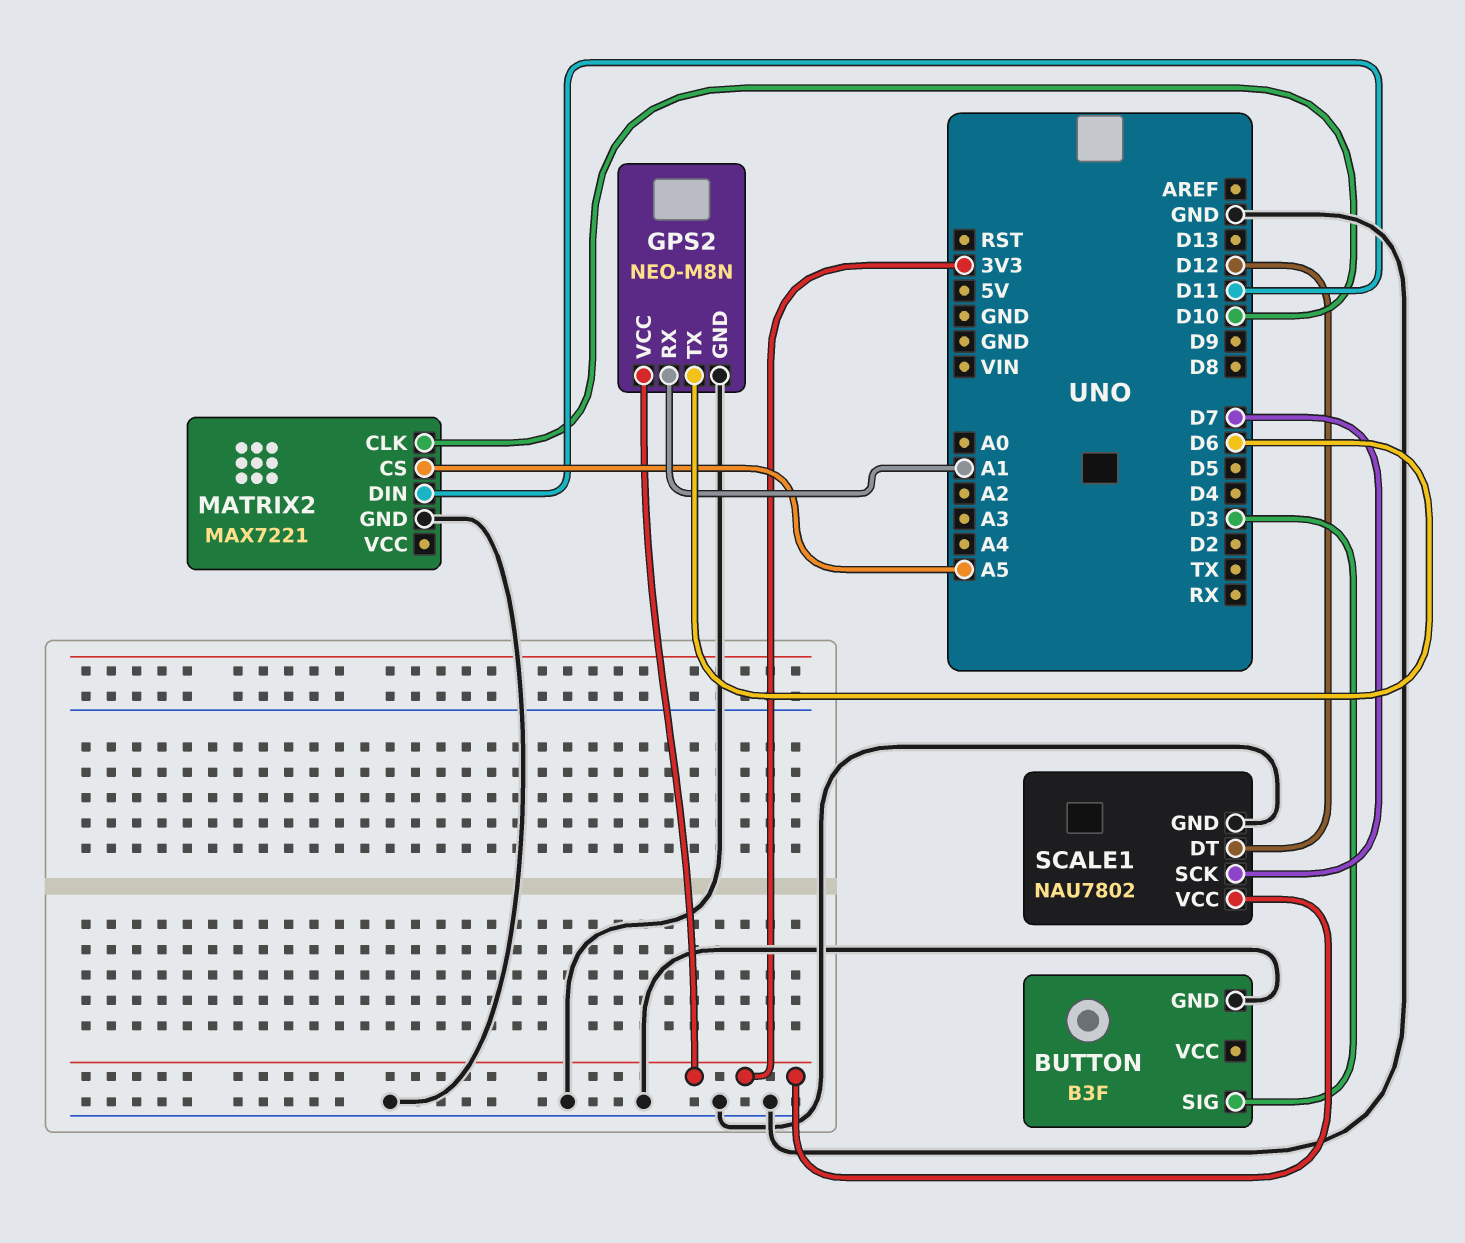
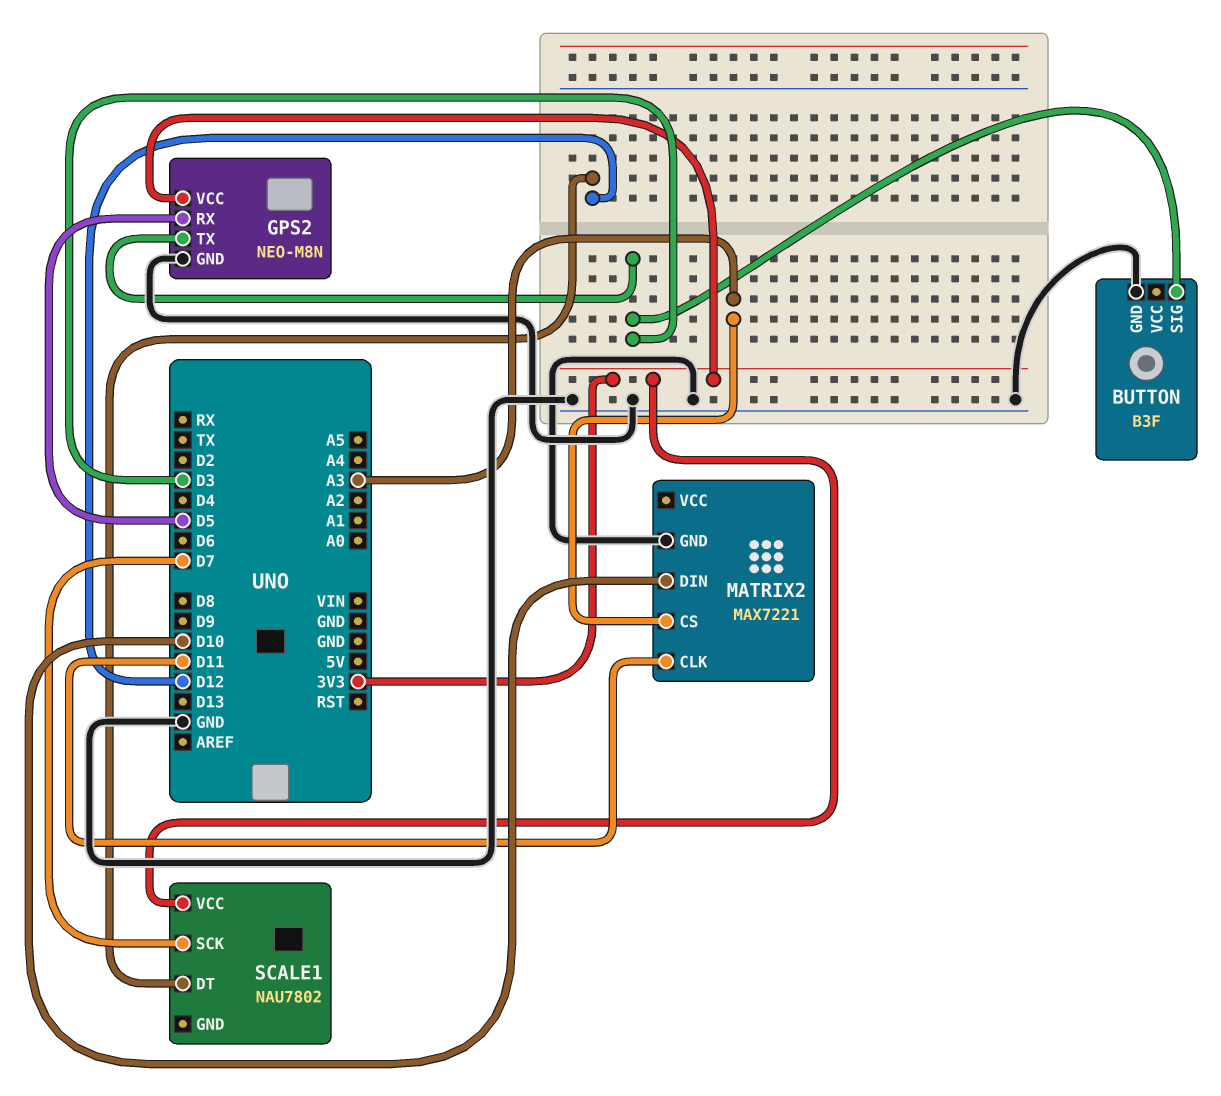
GPS2 pin RX: A1 -> D5
GPS2 pin TX: D6 -> D3
MATRIX2 pin CLK: D10 -> D11
MATRIX2 pin CS: A5 -> A3
MATRIX2 pin DIN: D11 -> D10
SCALE1 pin GND: GND -> none

